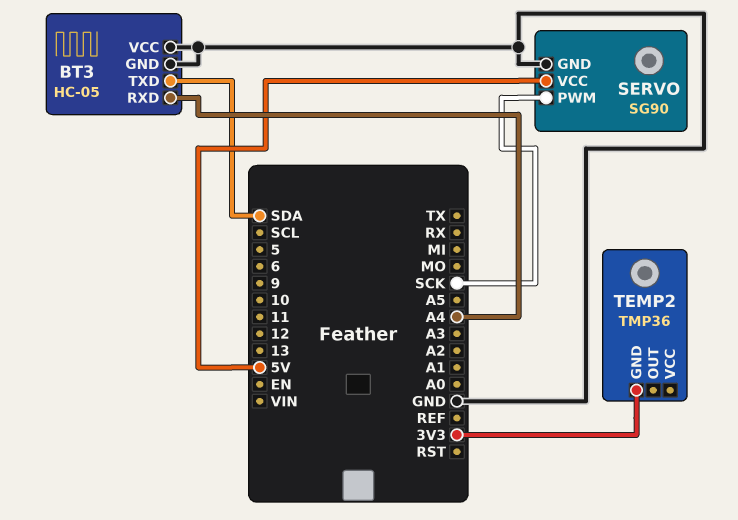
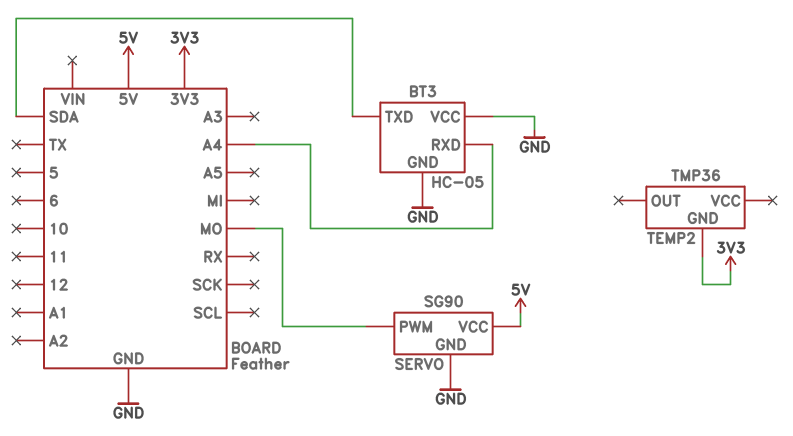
SERVO pin PWM: SCK -> MO

